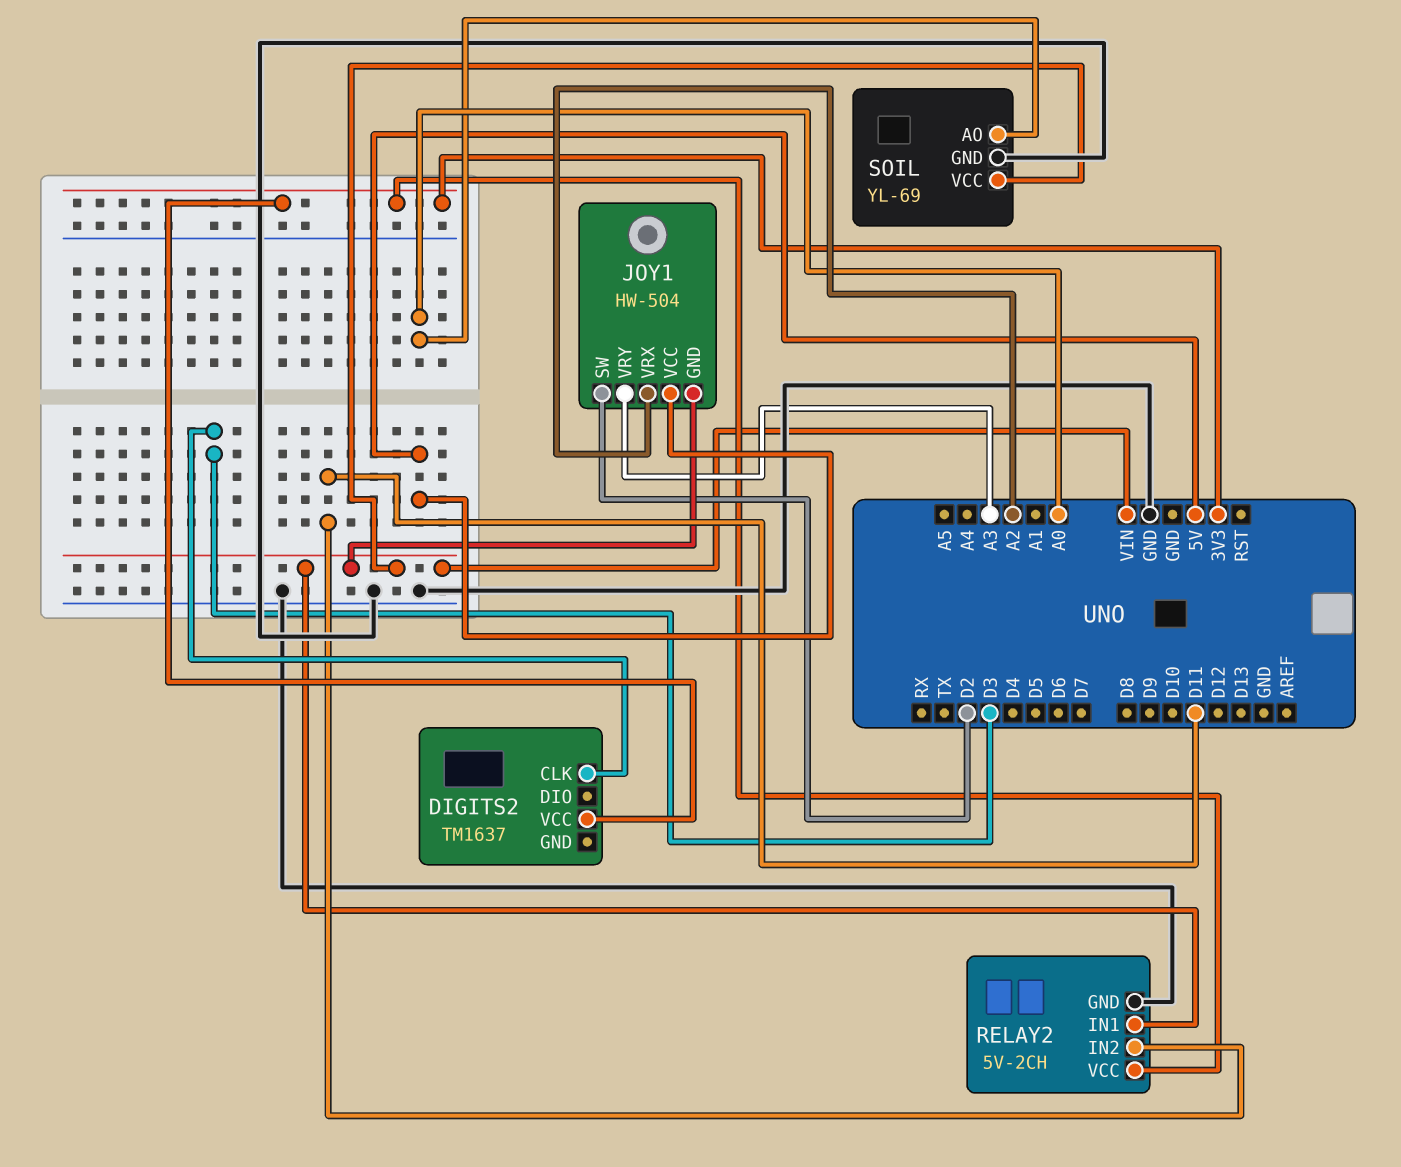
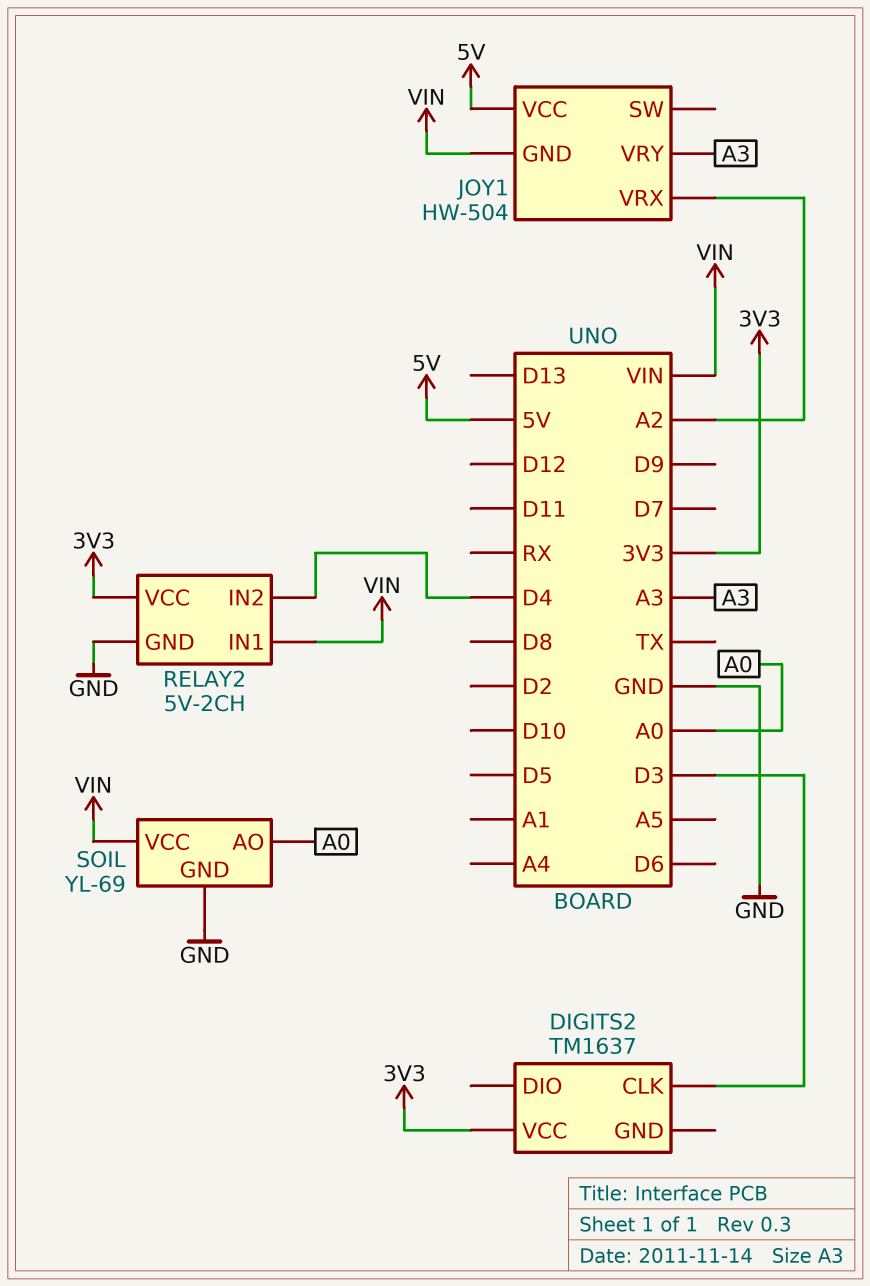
JOY1 pin SW: D2 -> none
RELAY2 pin IN2: D11 -> D4

